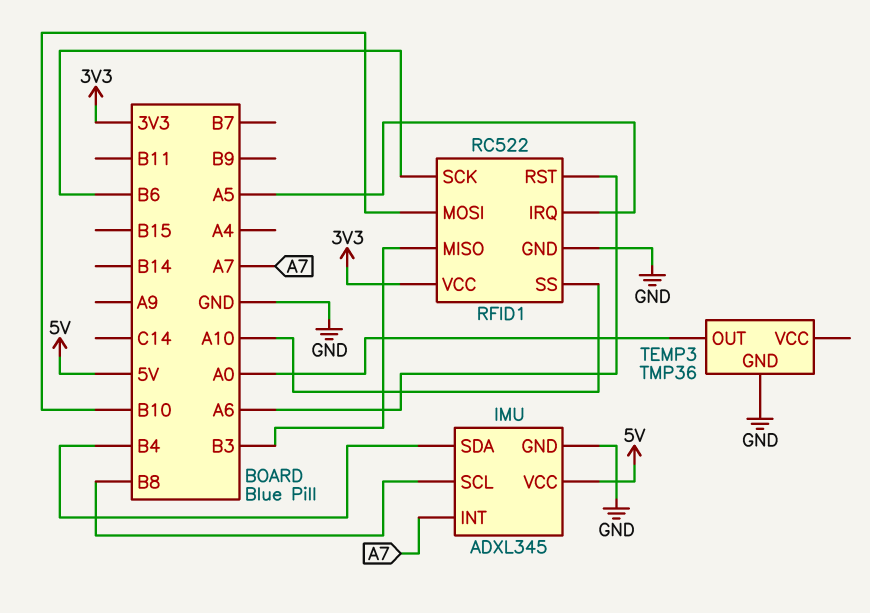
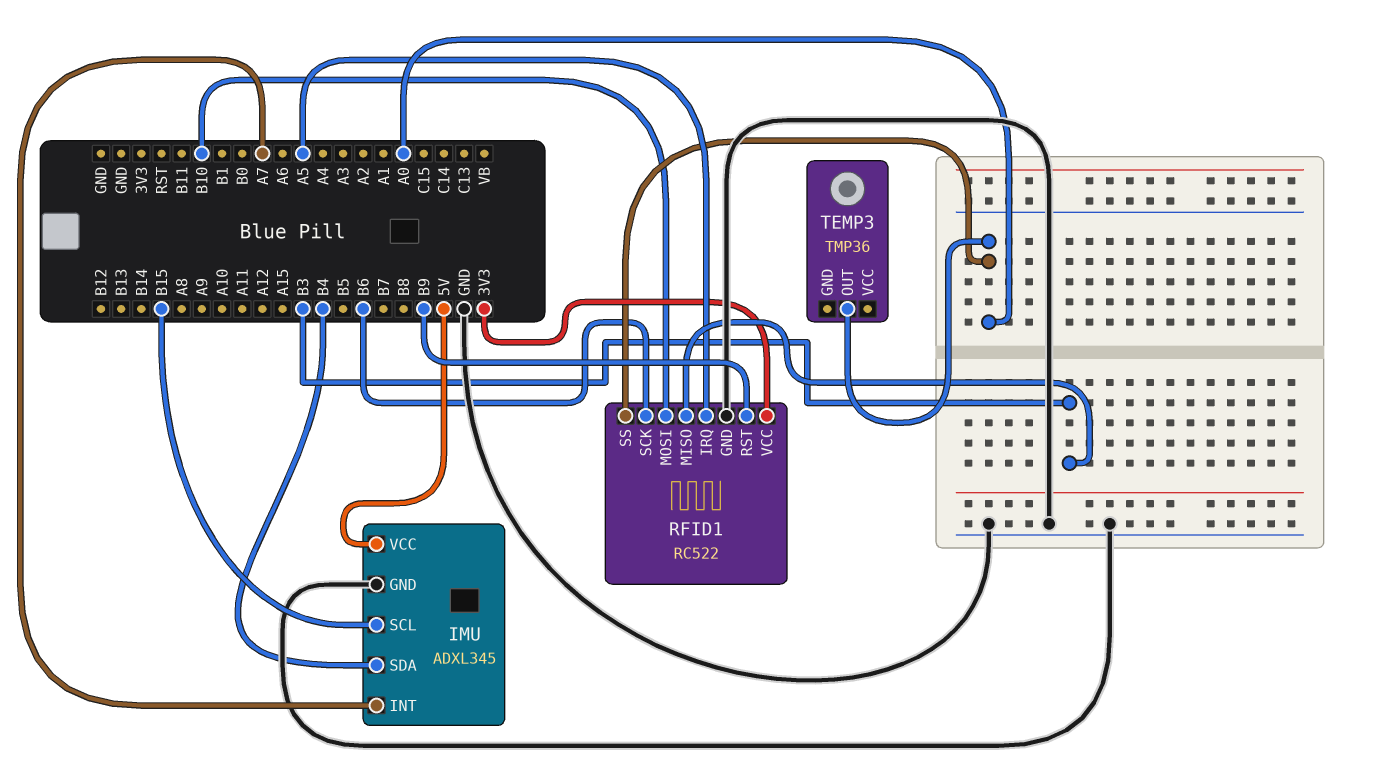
IMU pin SCL: B8 -> B15
RFID1 pin RST: A6 -> B9
RFID1 pin SS: A10 -> A0
TEMP3 pin GND: GND -> none

